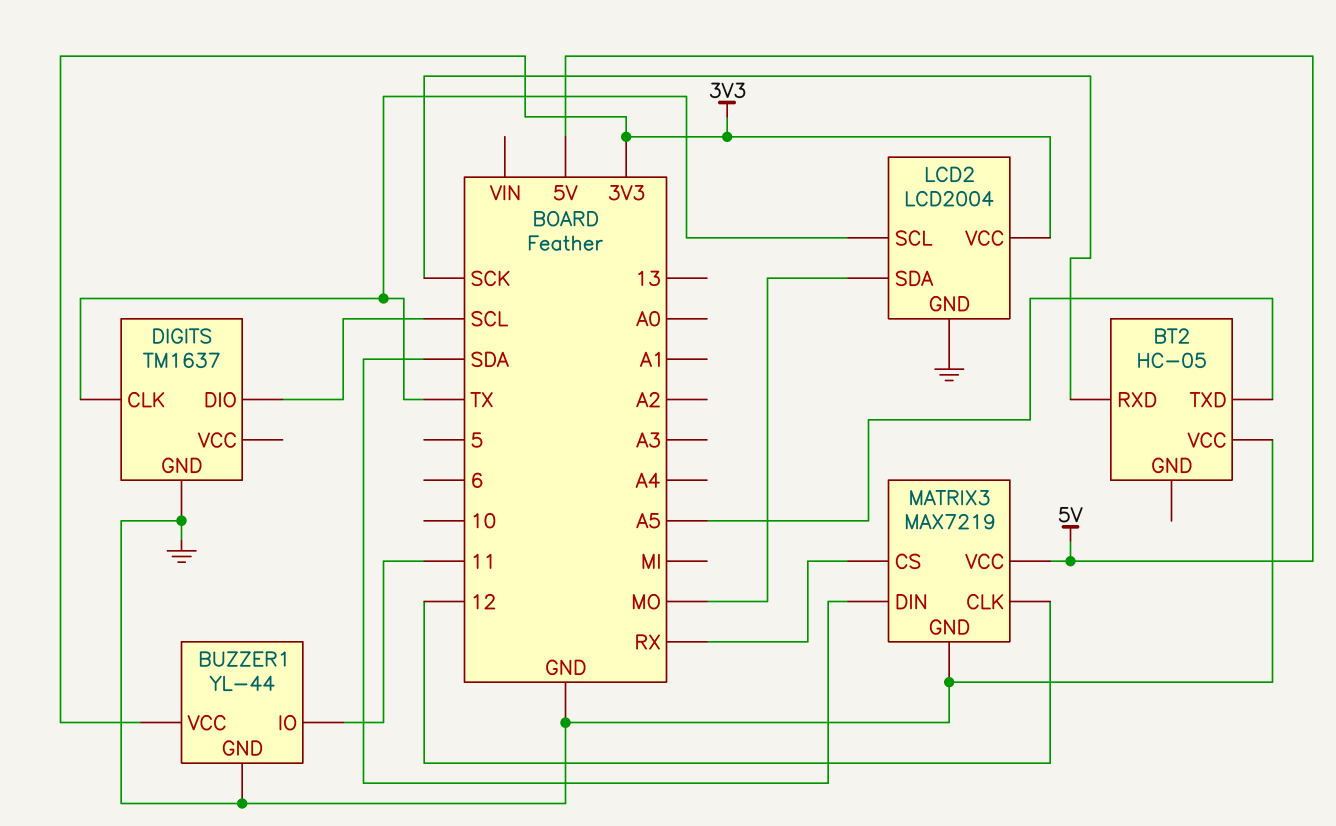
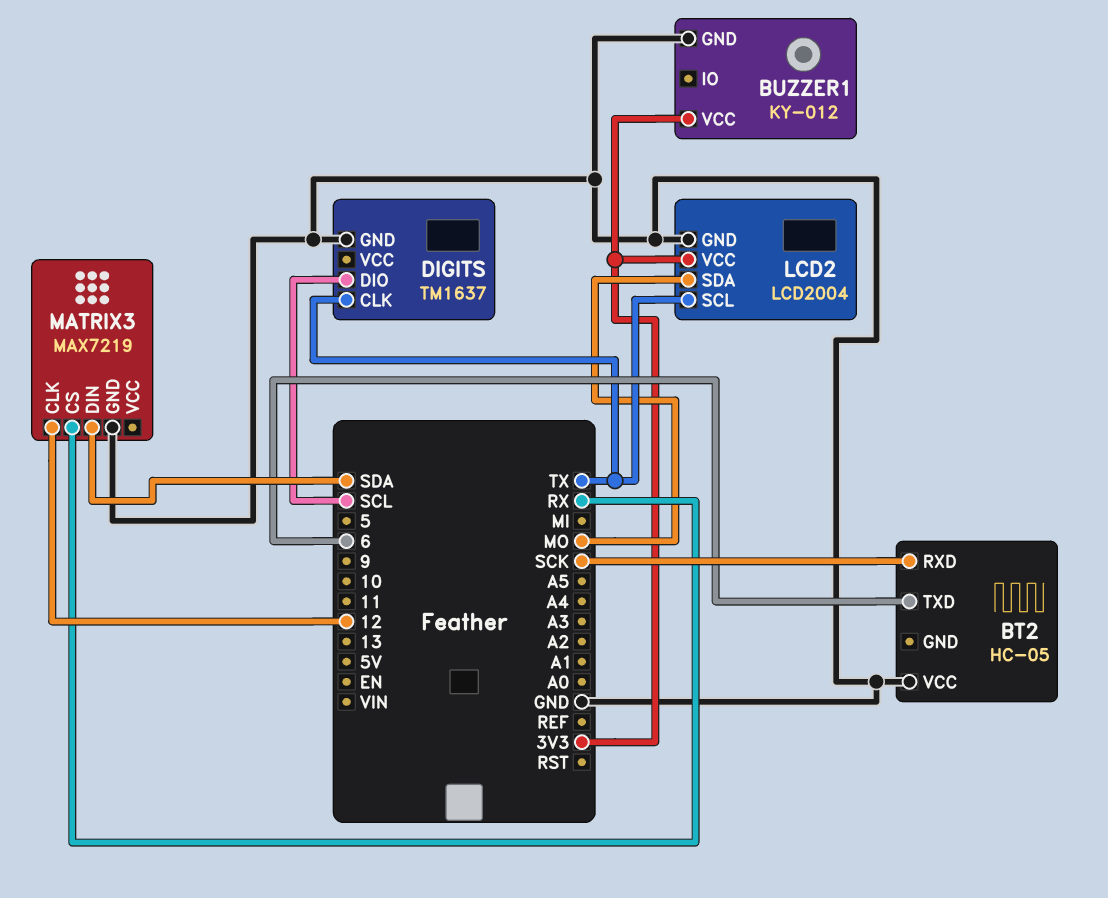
BT2 pin TXD: A5 -> 6
BUZZER1: YL-44 -> KY-012
BUZZER1 pin IO: 11 -> none
MATRIX3 pin VCC: 5V -> none

